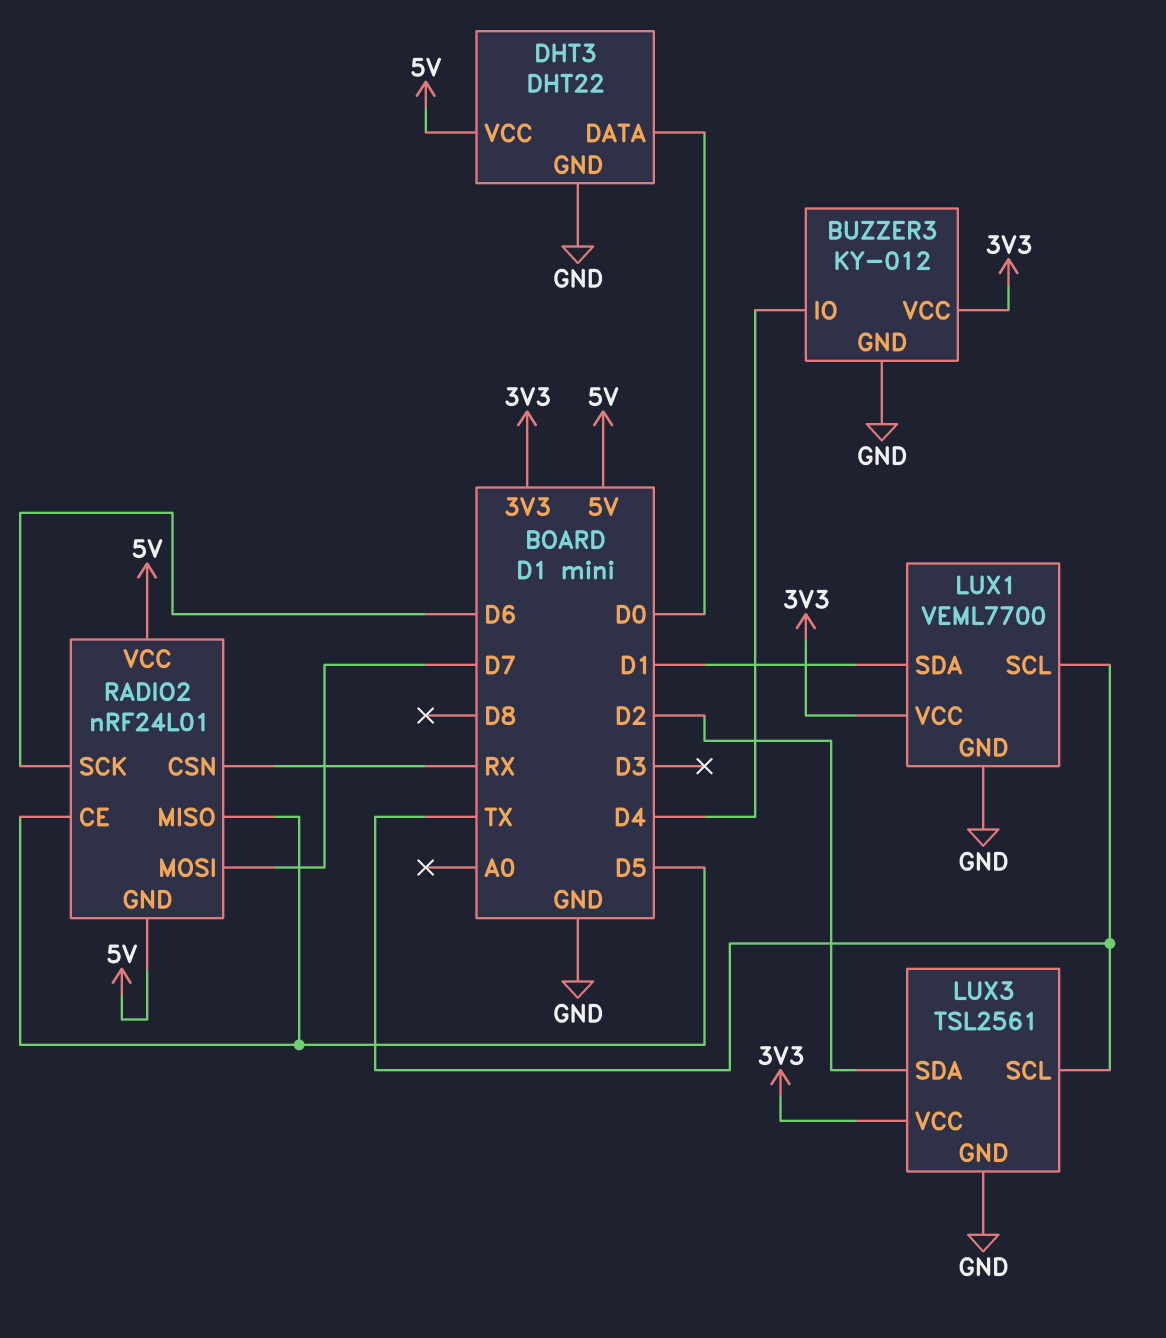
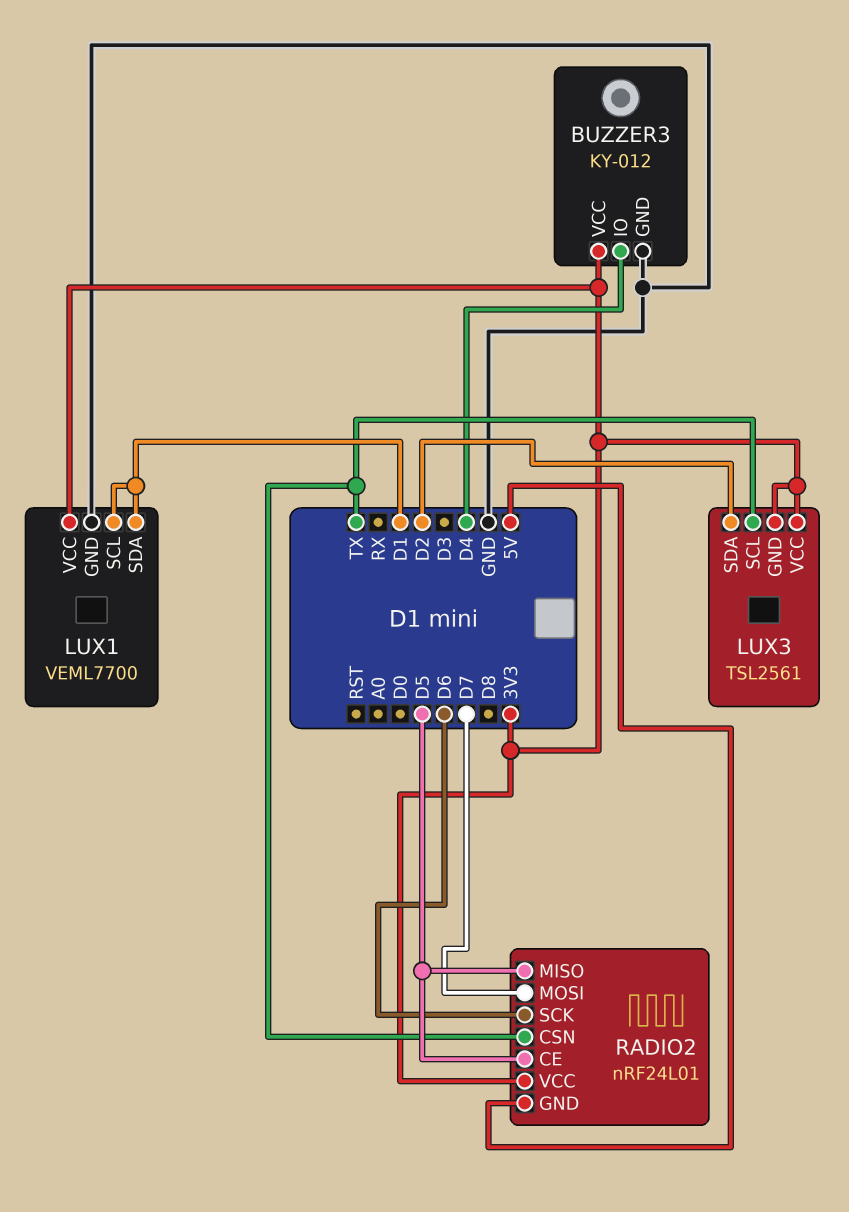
DHT3: DHT22 -> none
DHT3 pin DATA: D0 -> none
DHT3 pin GND: GND -> none
DHT3 pin VCC: 5V -> none
LUX1 pin SCL: TX -> D1
LUX3 pin GND: GND -> 3V3
RADIO2 pin CSN: RX -> TX
RADIO2 pin VCC: 5V -> 3V3

